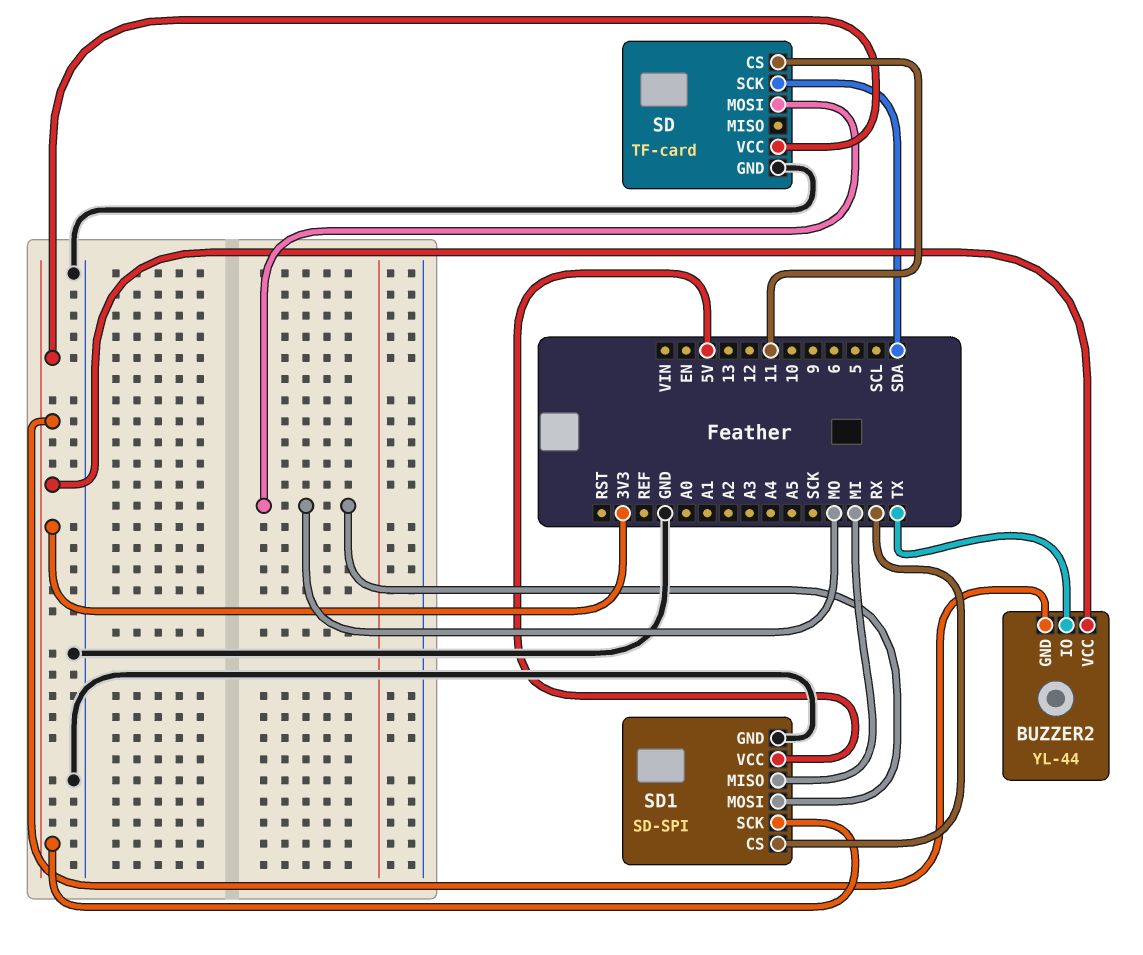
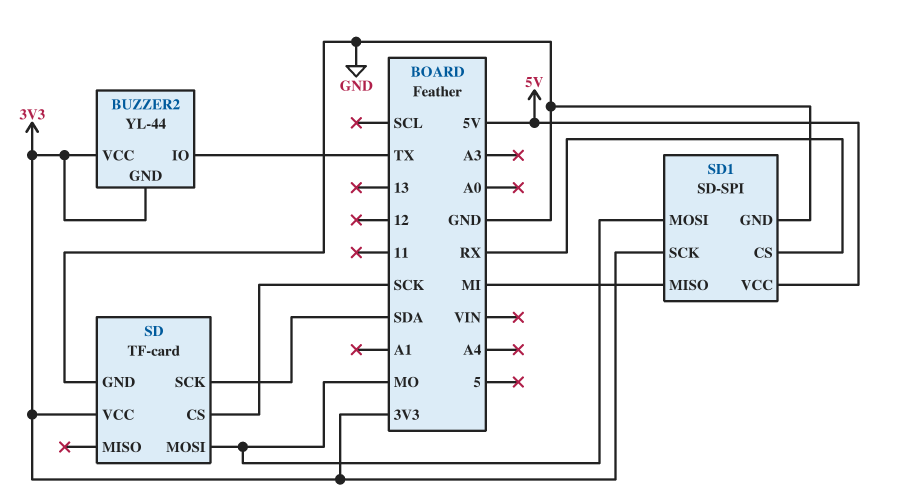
SD pin CS: 11 -> SCK

